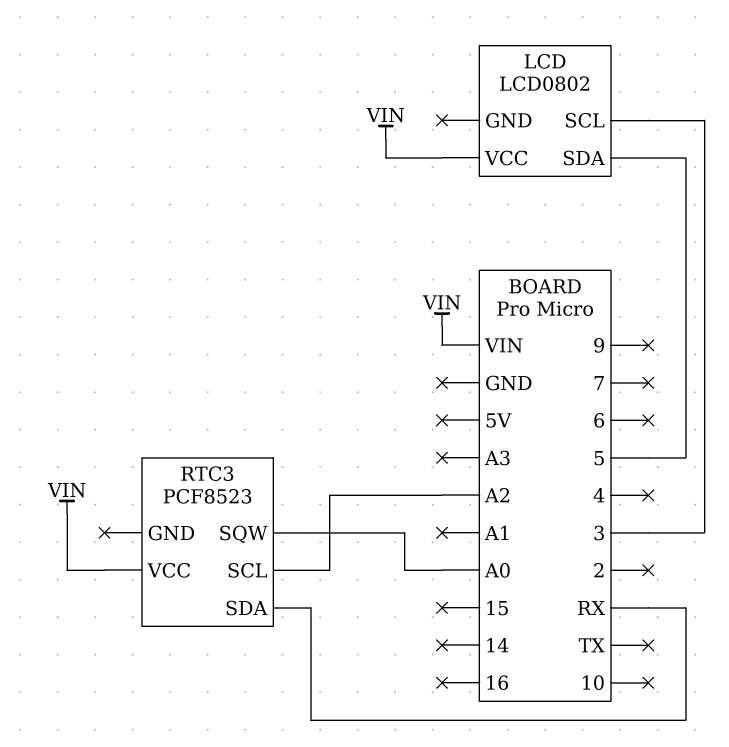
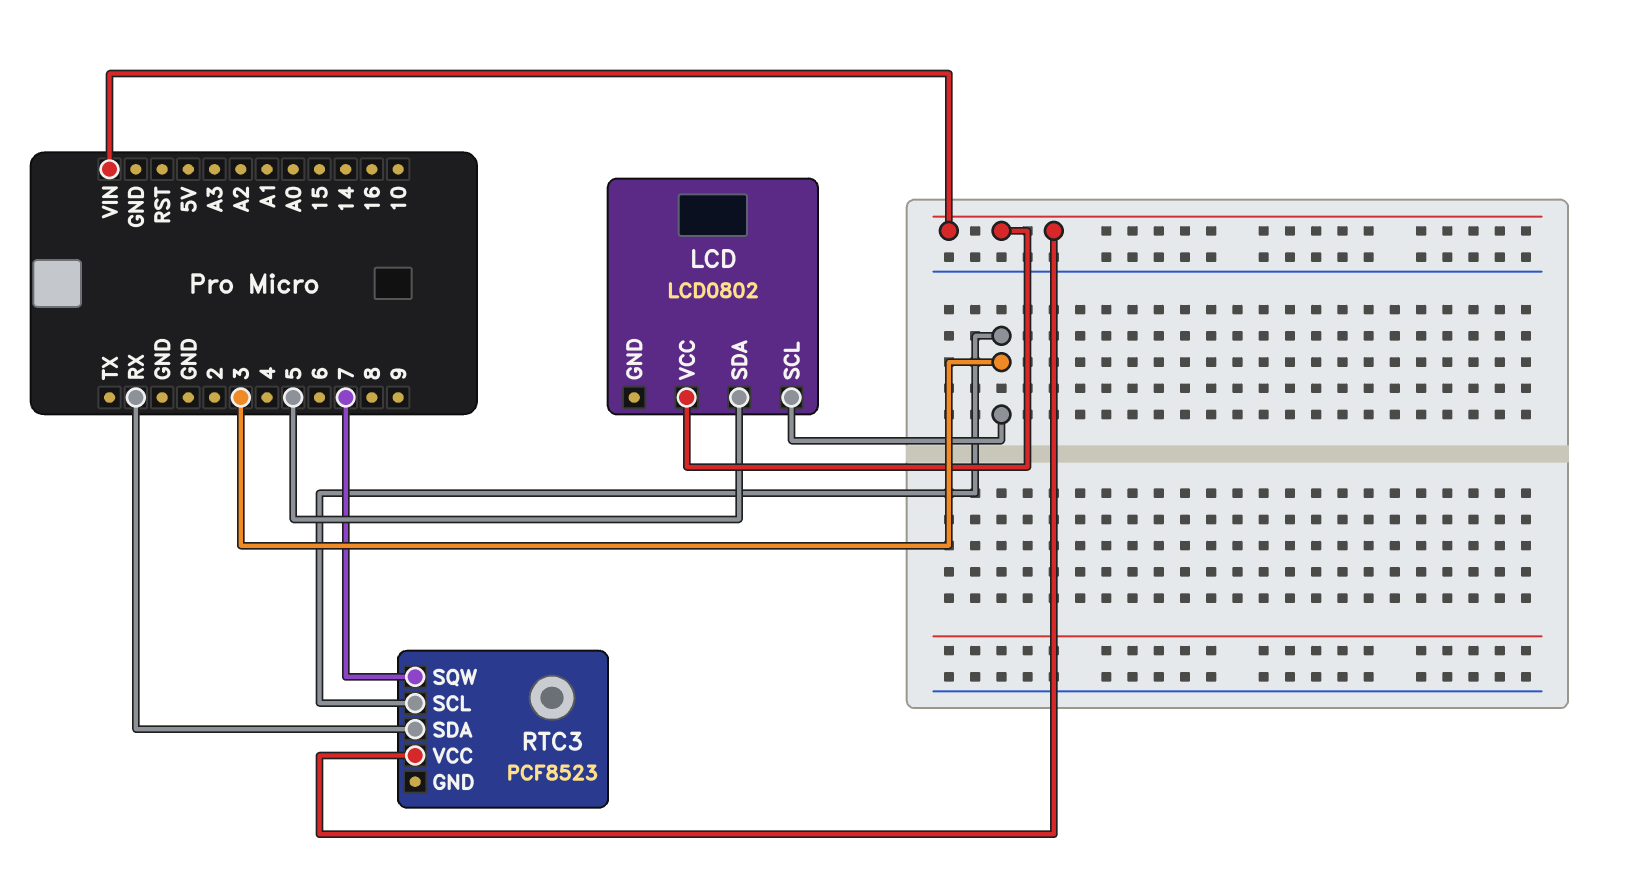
RTC3 pin SCL: A2 -> 3
RTC3 pin SQW: A0 -> 7

